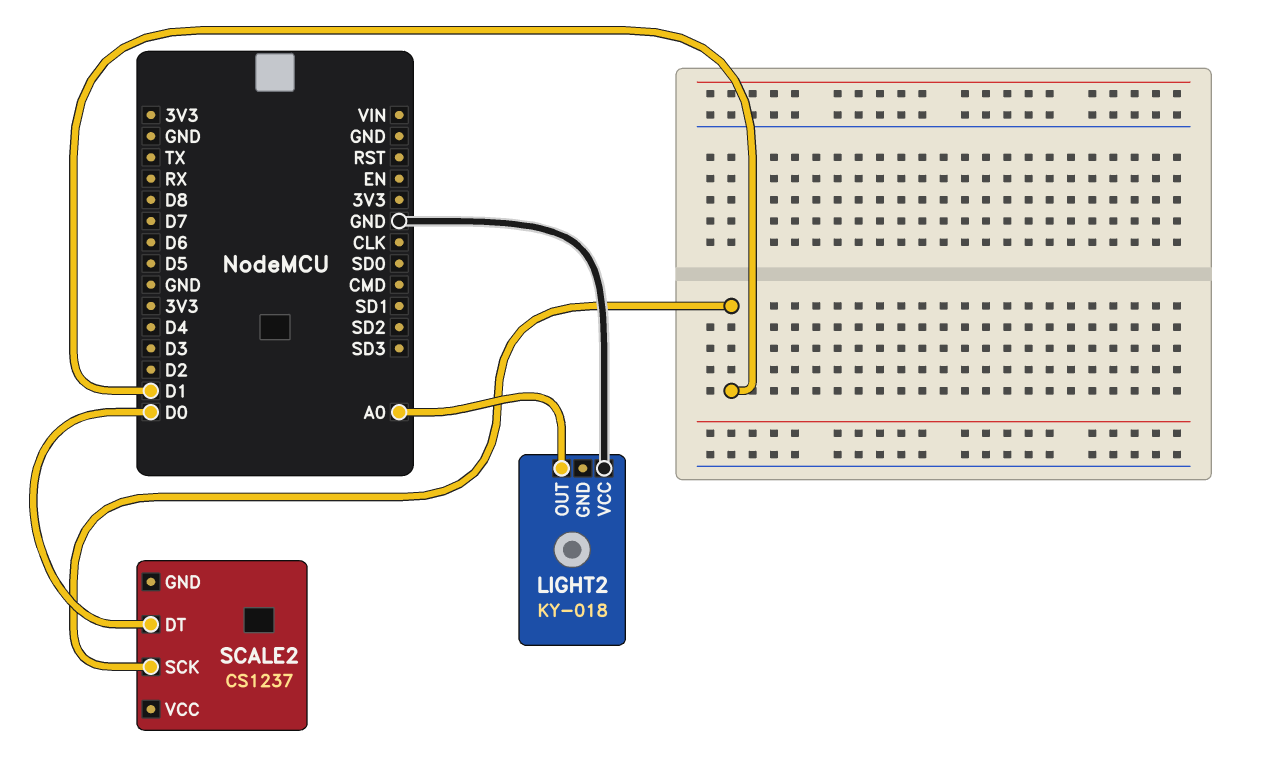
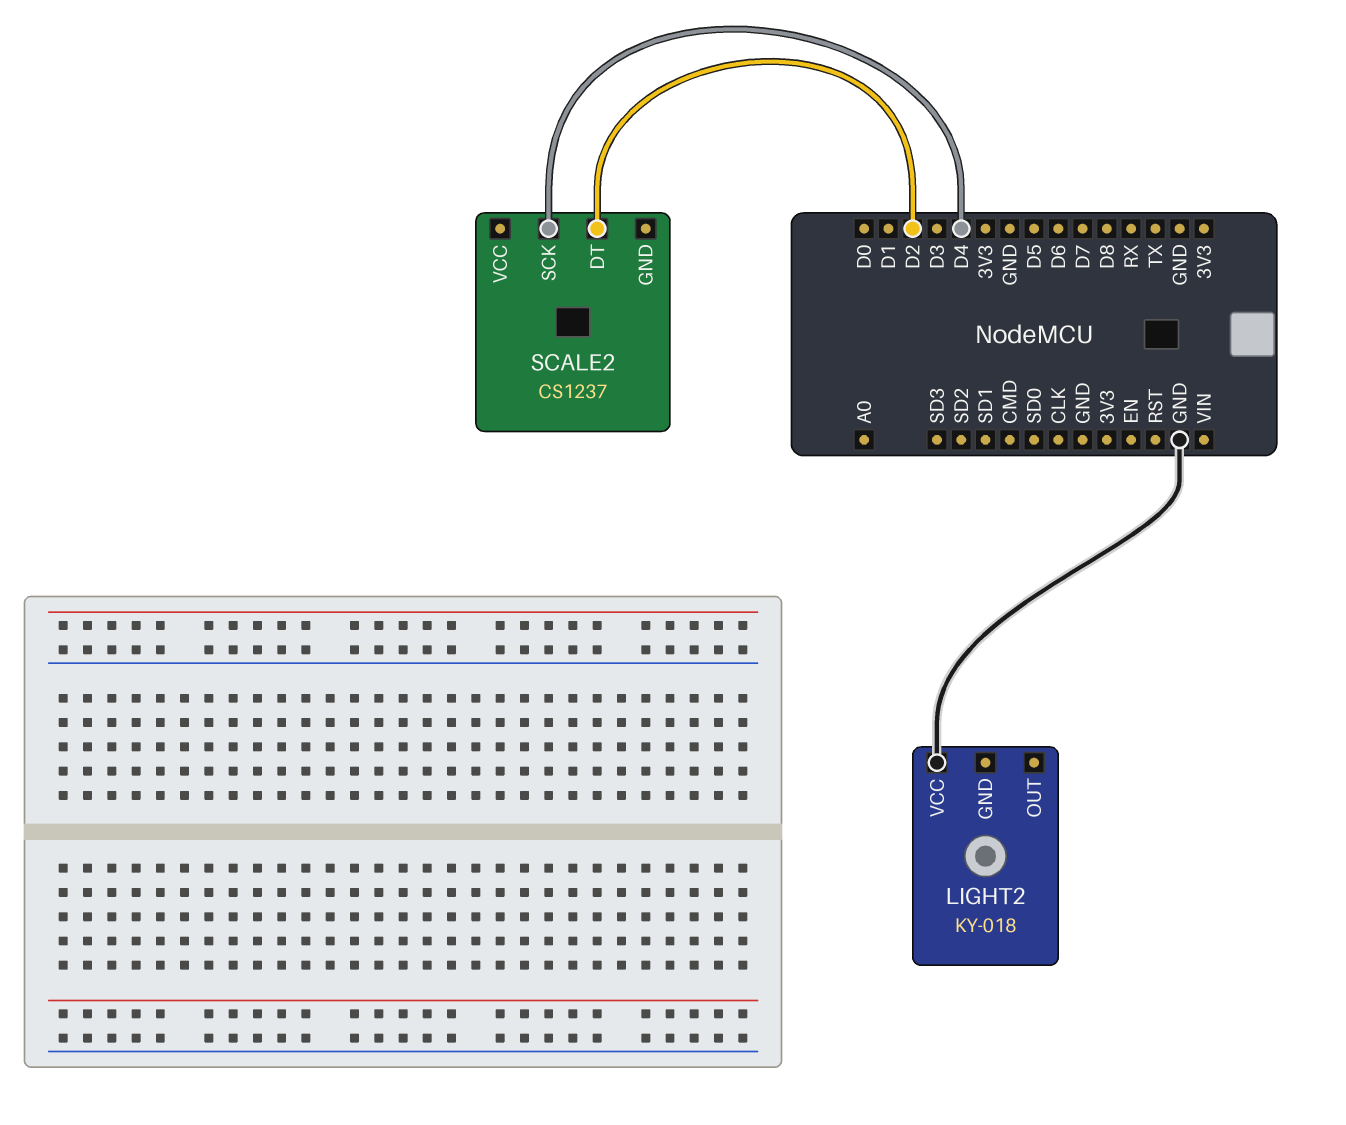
LIGHT2 pin OUT: A0 -> none
SCALE2 pin DT: D0 -> D2
SCALE2 pin SCK: D1 -> D4

